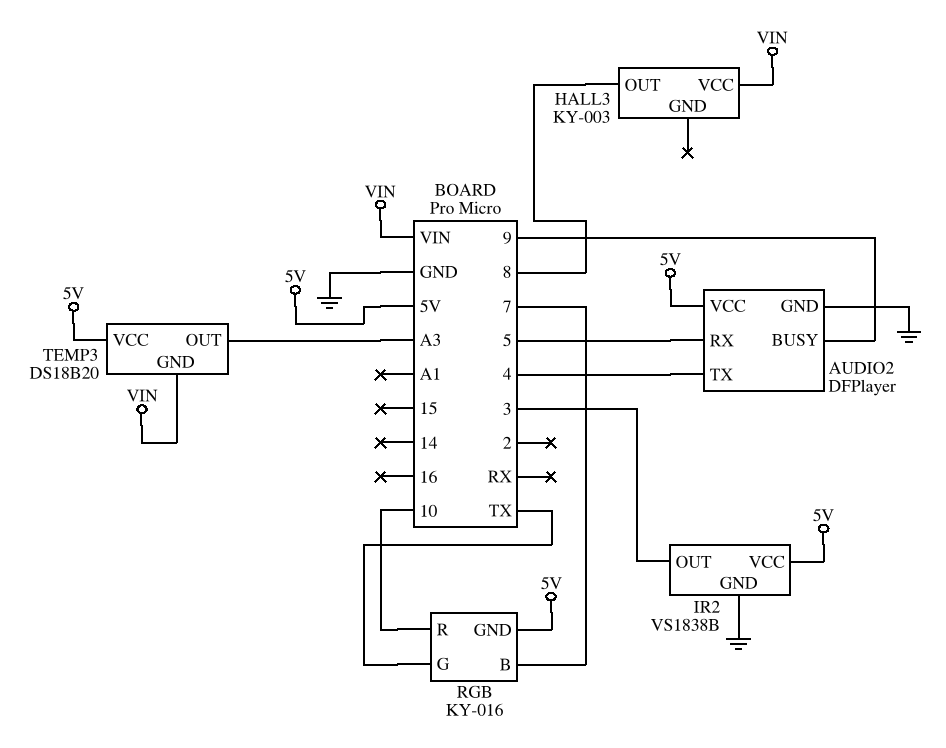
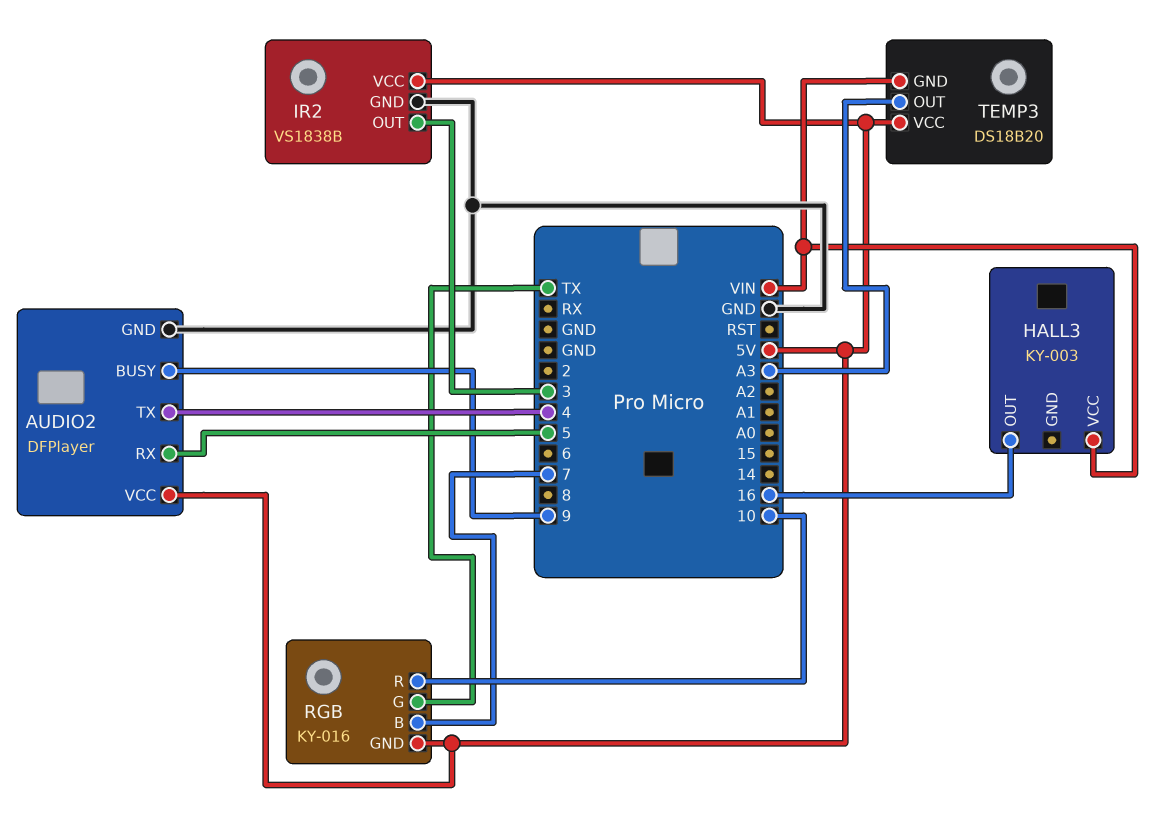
HALL3 pin OUT: 8 -> 16

